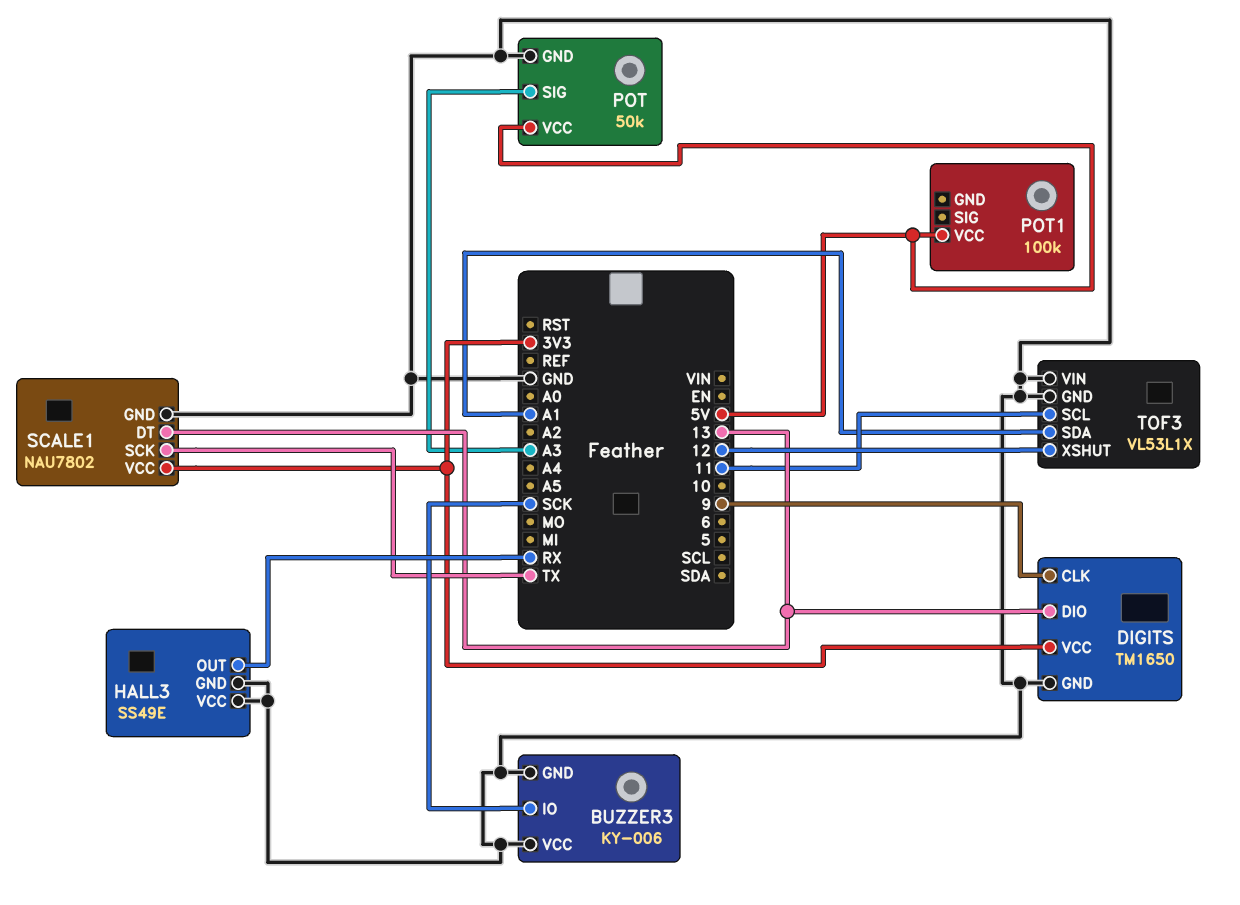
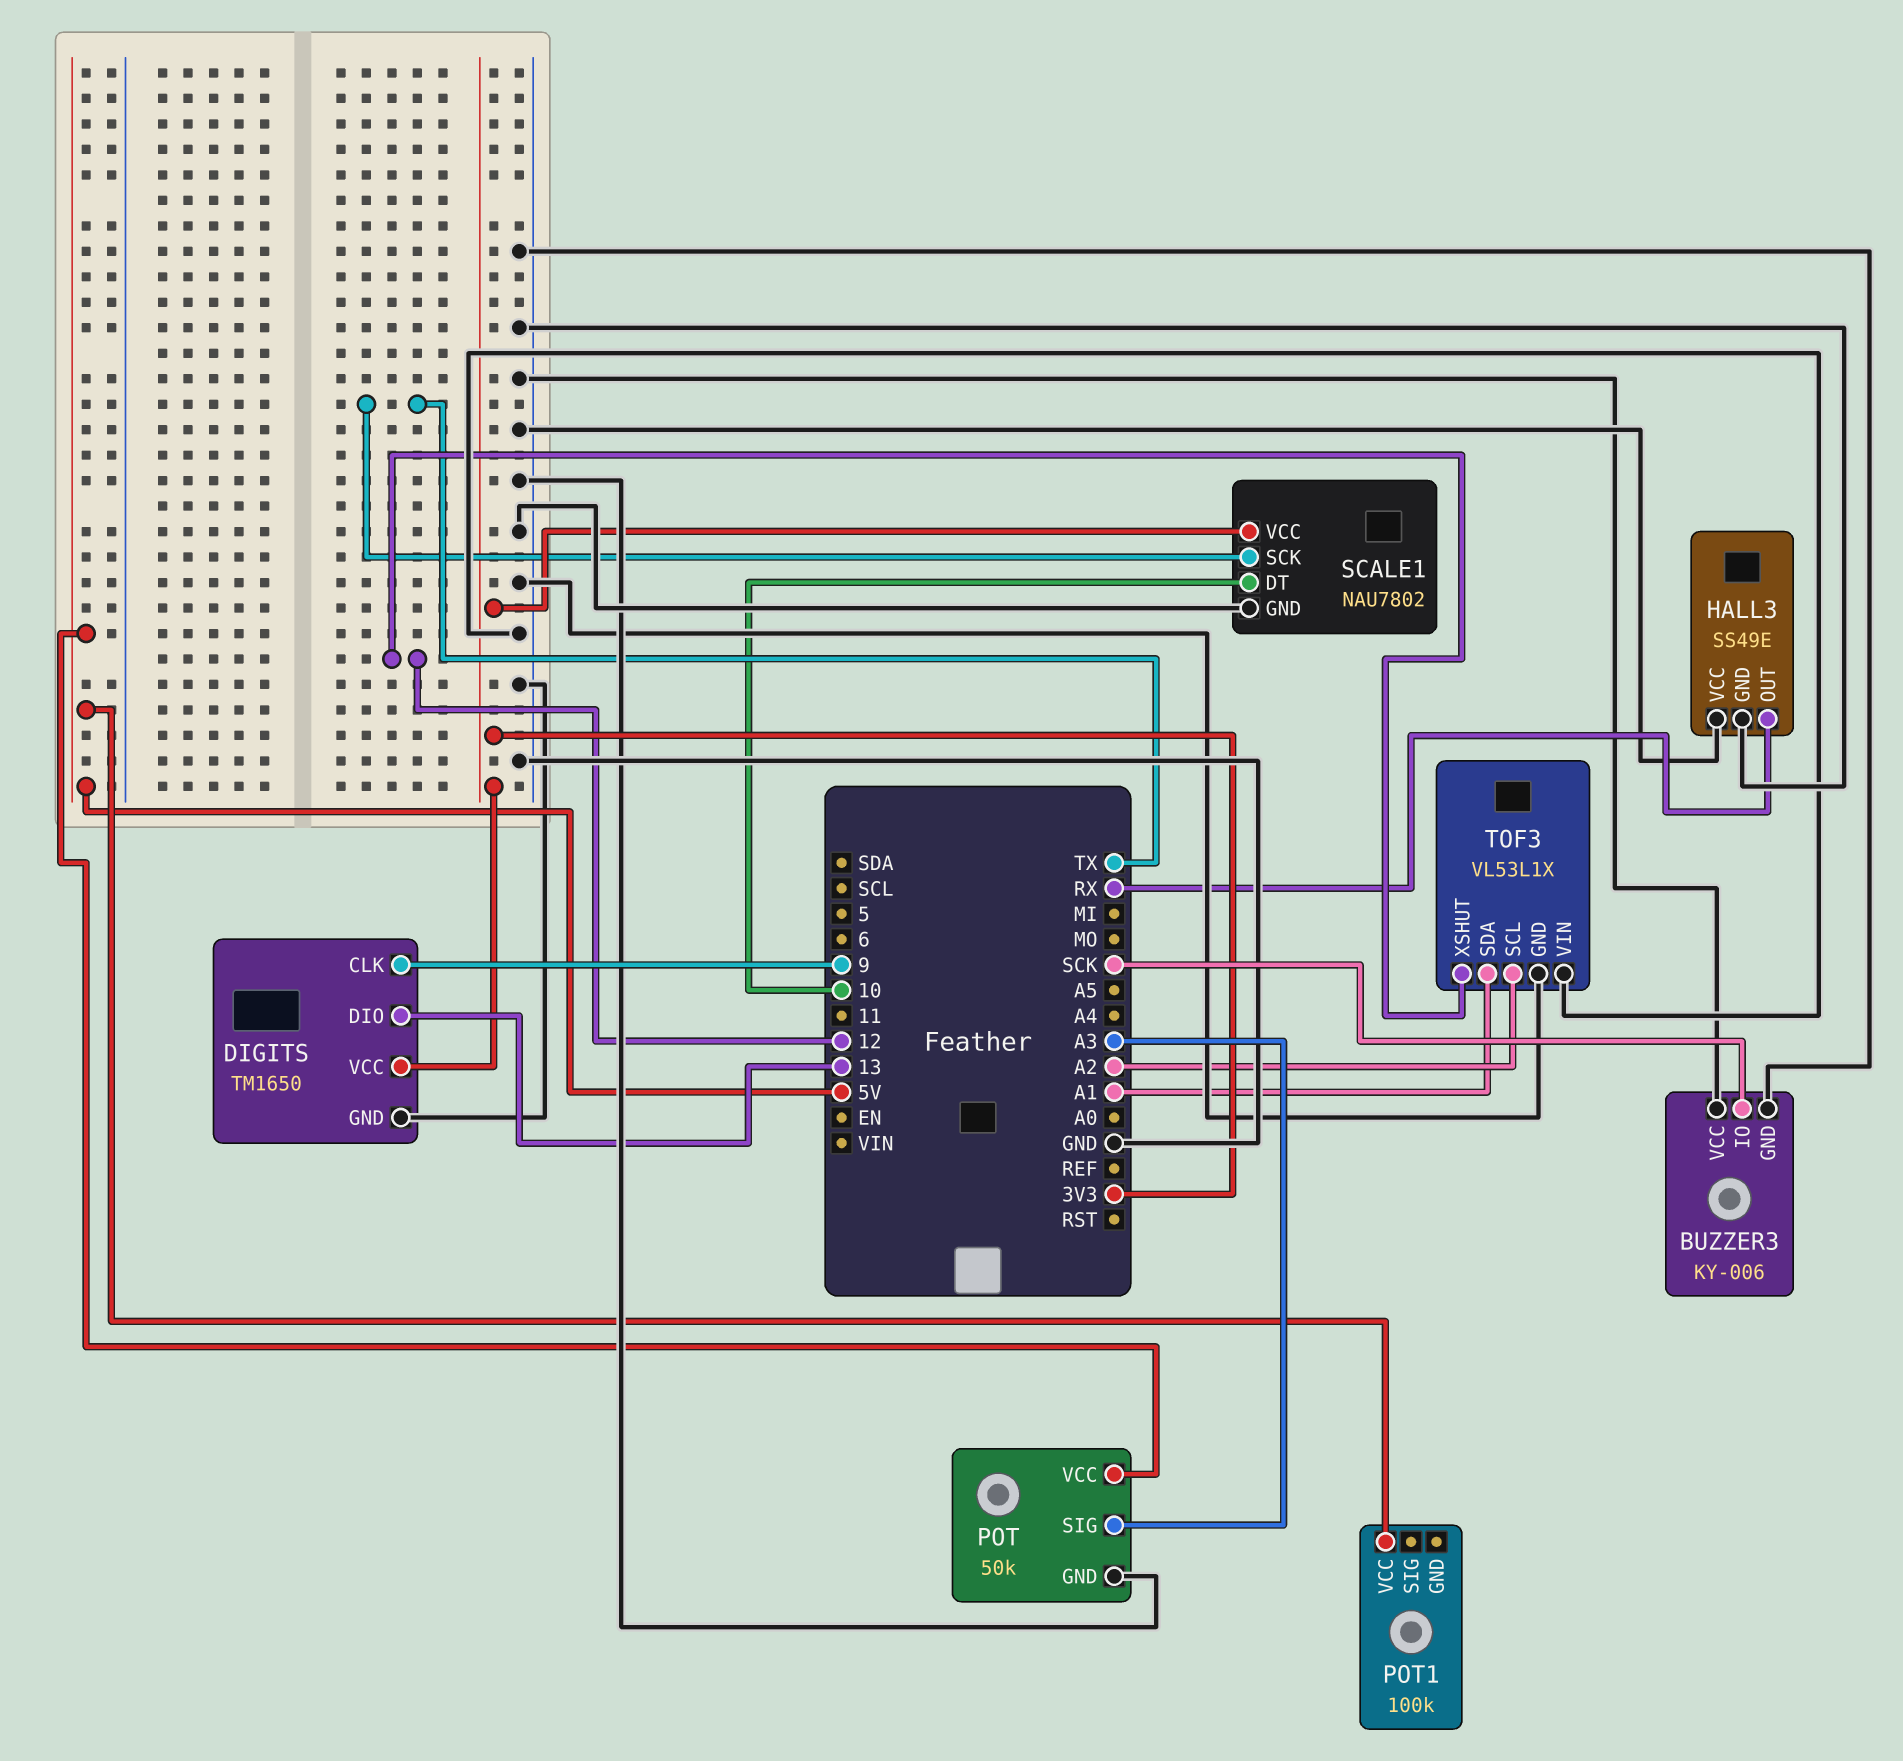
SCALE1 pin DT: 13 -> 10
TOF3 pin SCL: 11 -> A2

